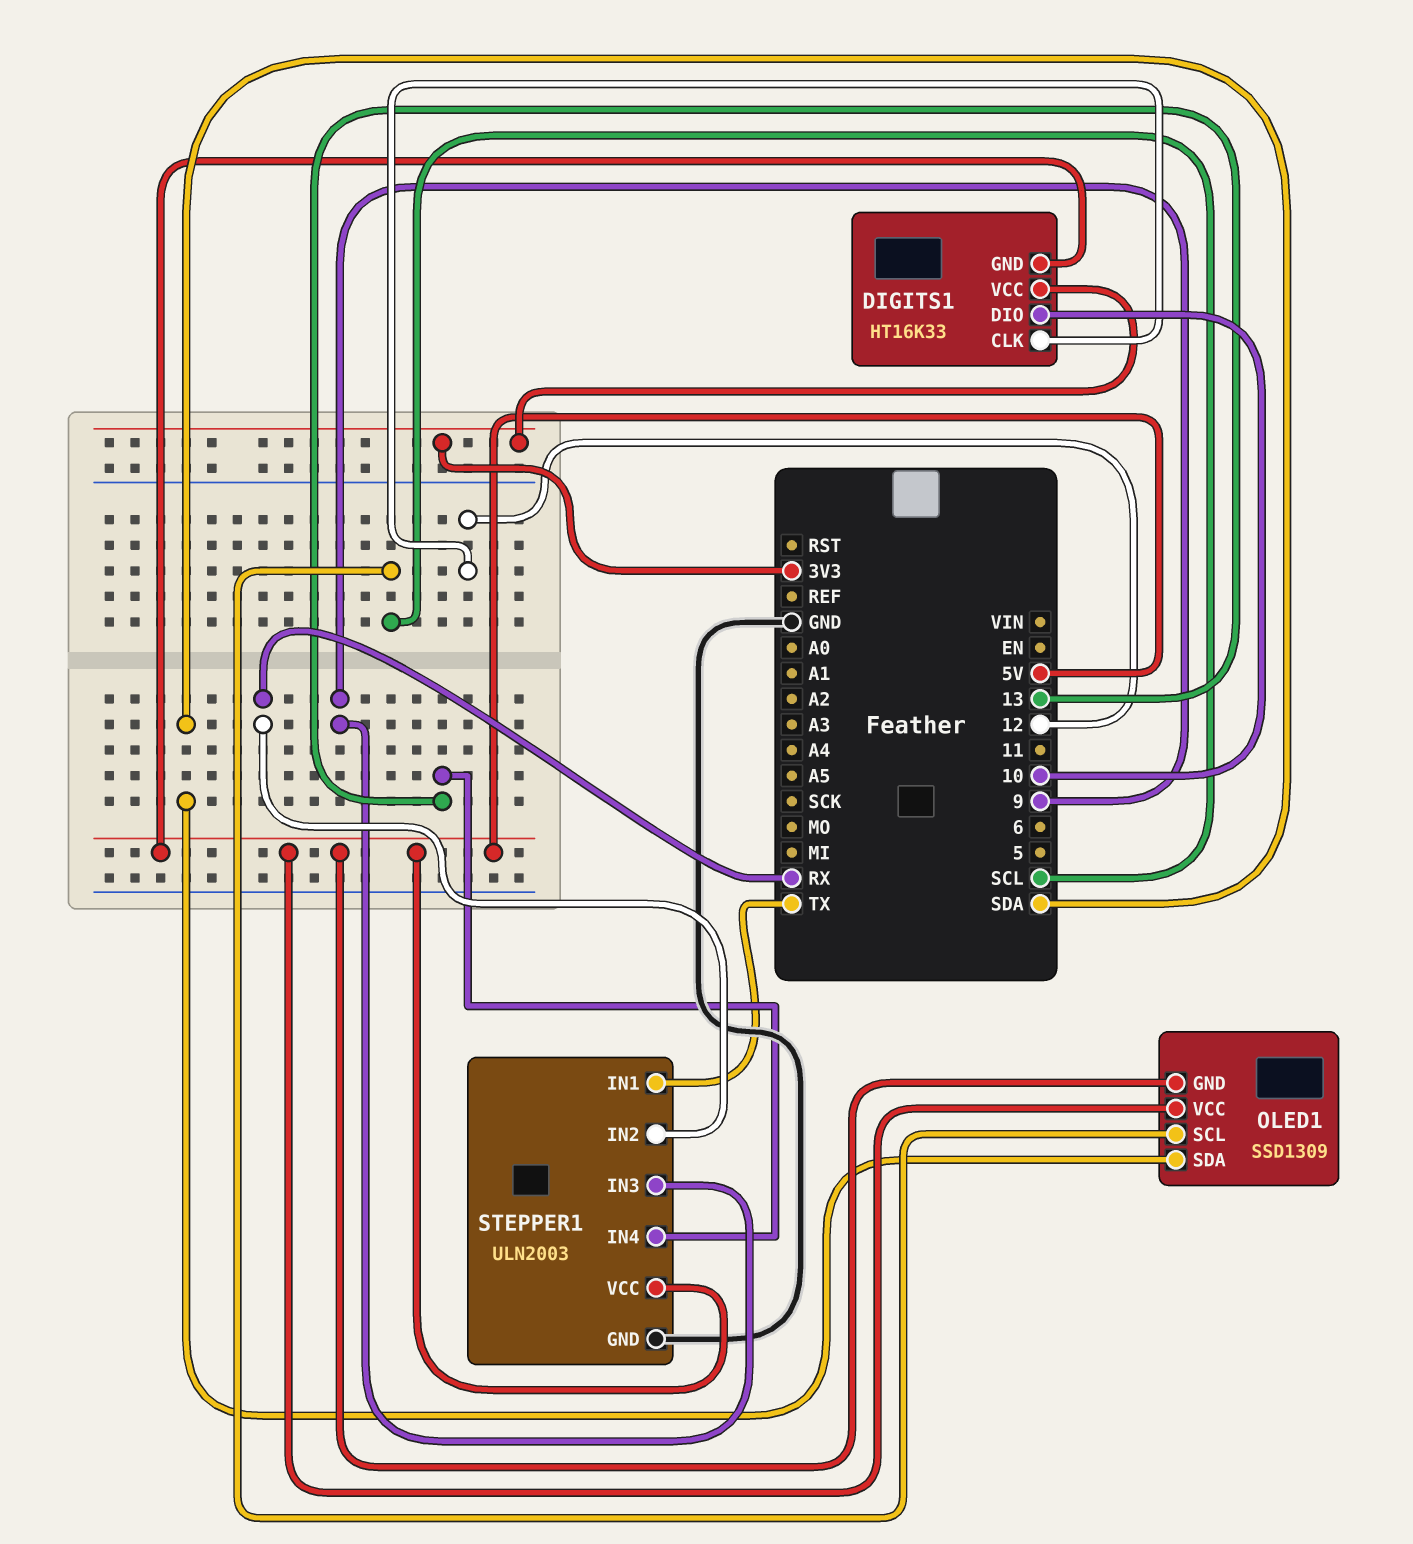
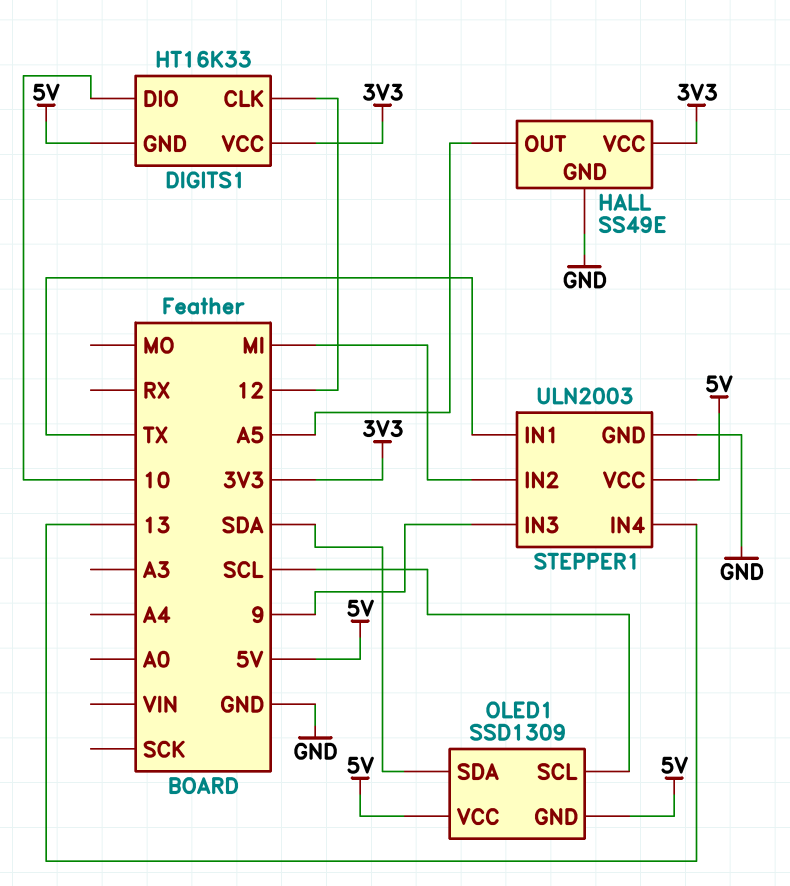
HALL: none -> SS49E
HALL pin GND: none -> GND
HALL pin OUT: none -> A5
HALL pin VCC: none -> 3V3
STEPPER1 pin IN2: RX -> MI

